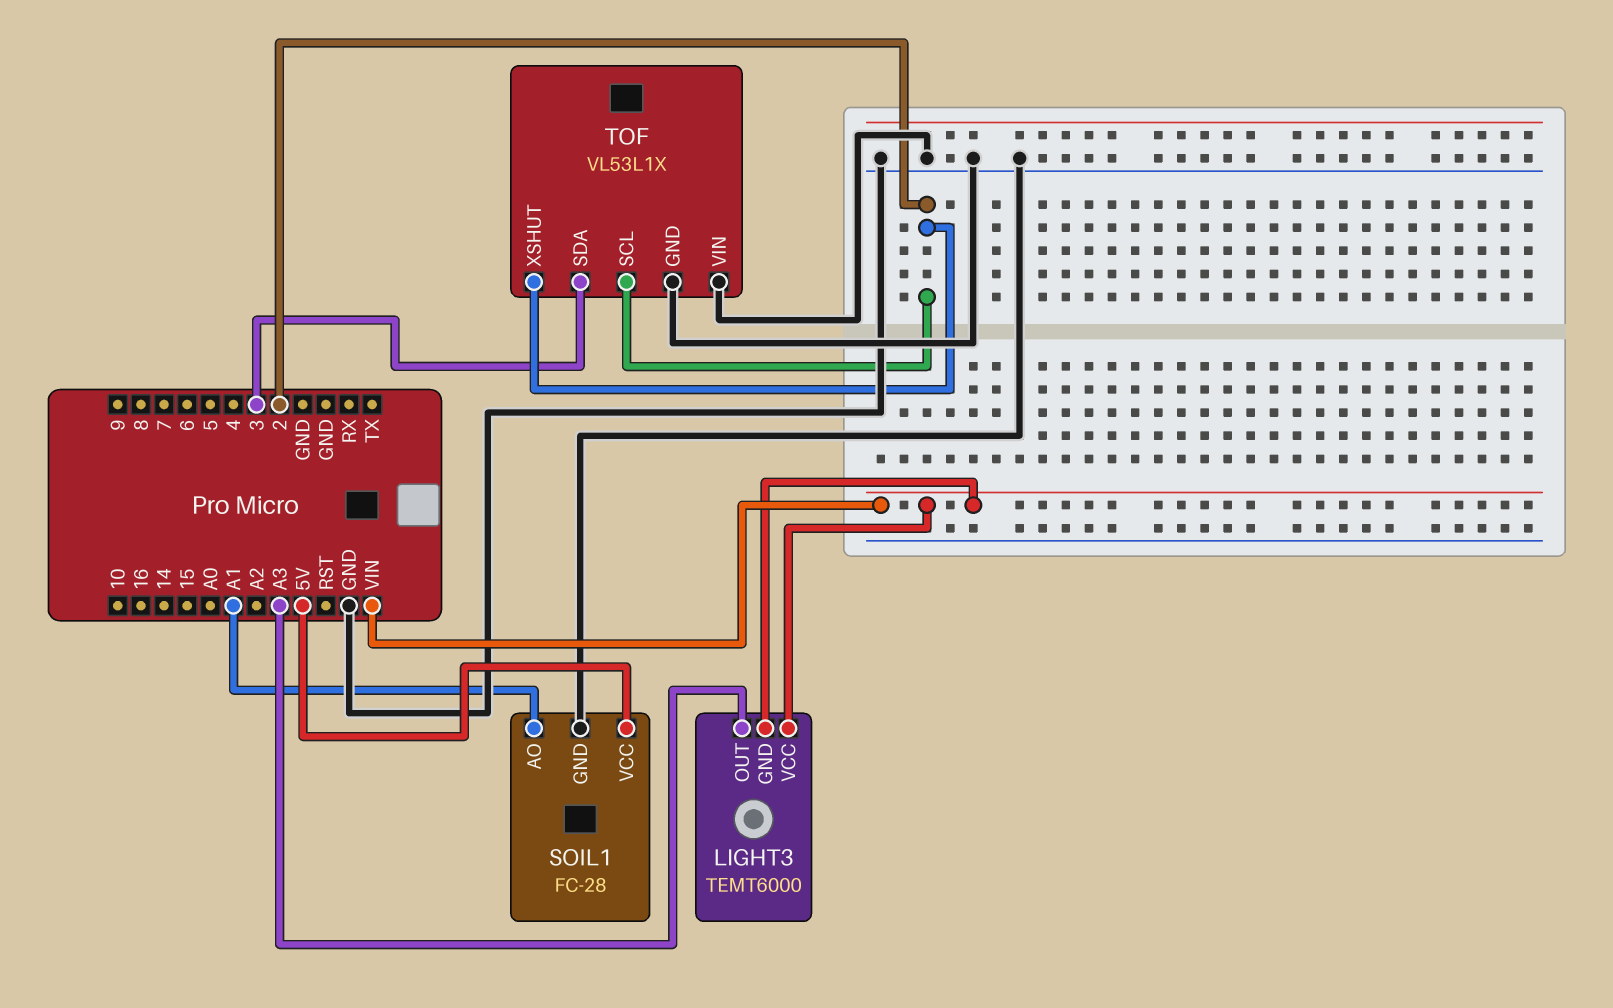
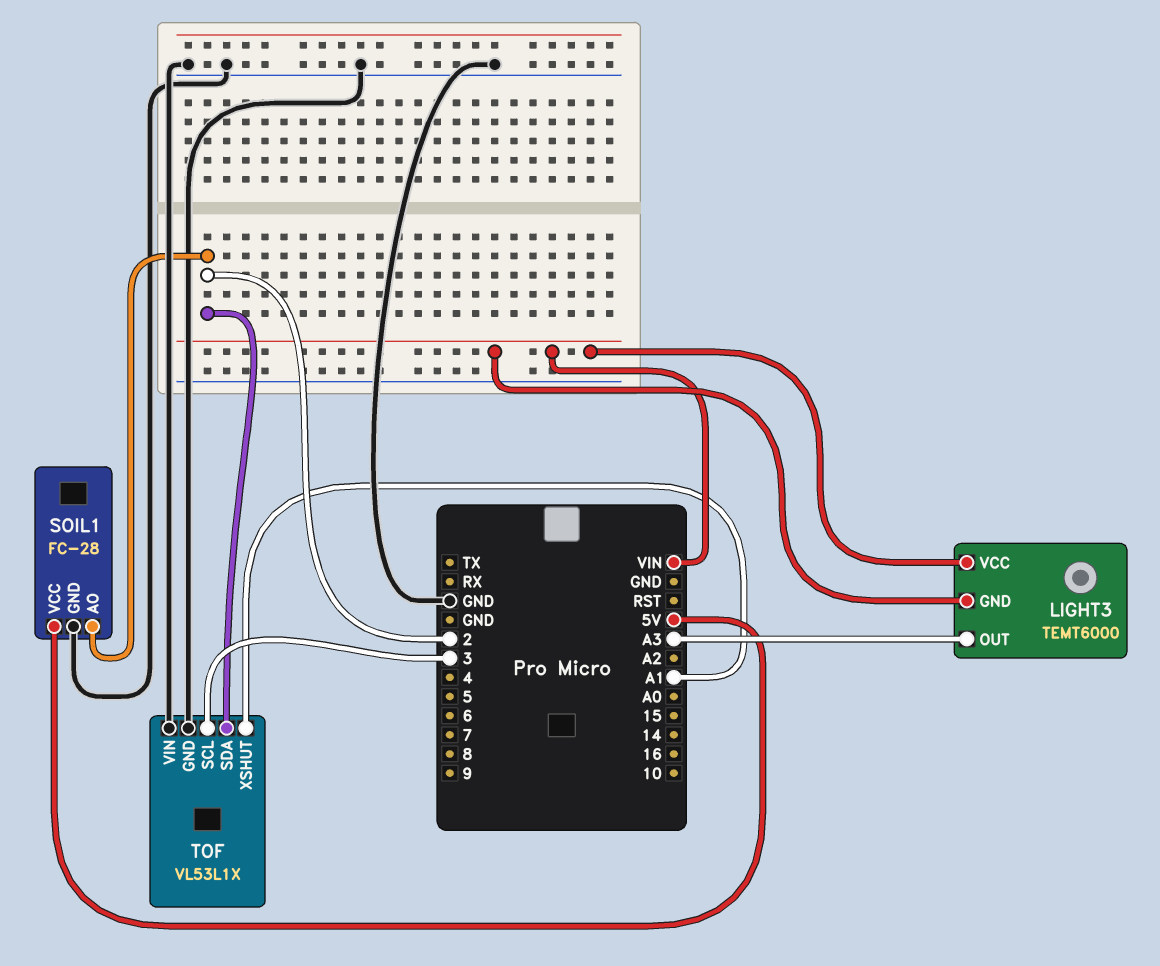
SOIL1 pin AO: A1 -> 2
TOF pin SCL: 2 -> 3
TOF pin SDA: 3 -> 2
TOF pin XSHUT: 2 -> A1

